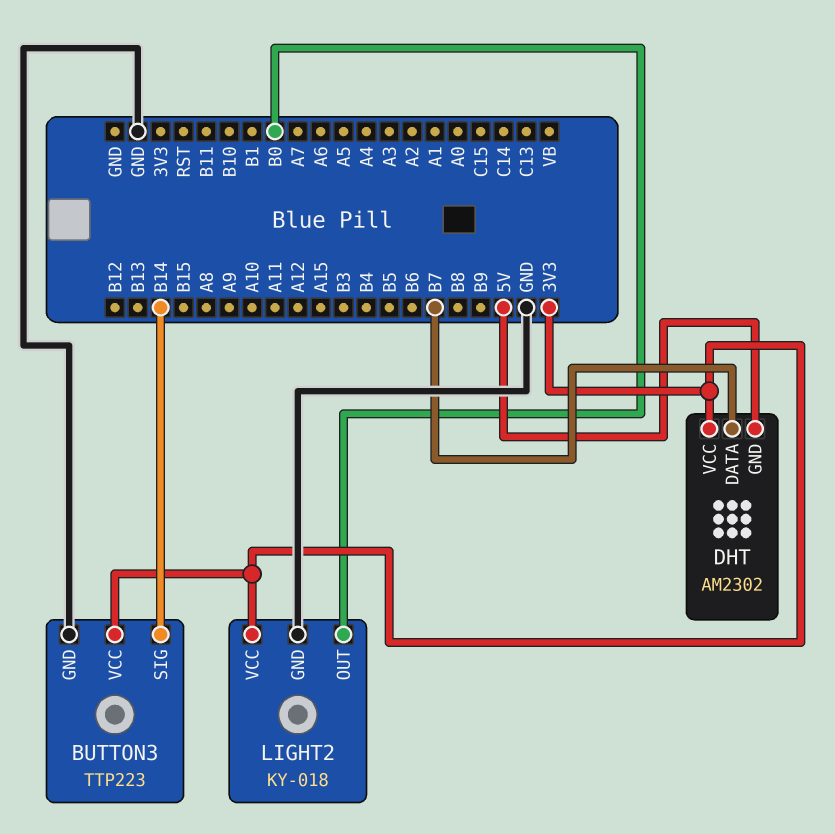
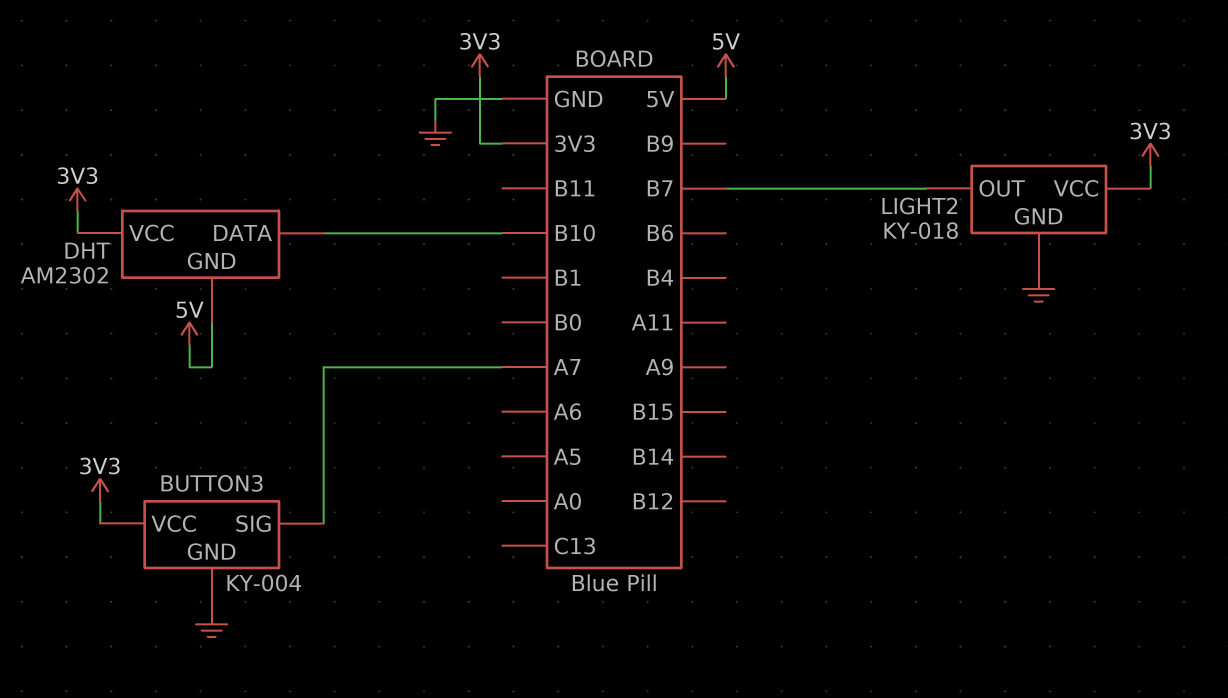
BUTTON3: TTP223 -> KY-004
BUTTON3 pin SIG: B14 -> A7
DHT pin DATA: B7 -> B10
LIGHT2 pin OUT: B0 -> B7

